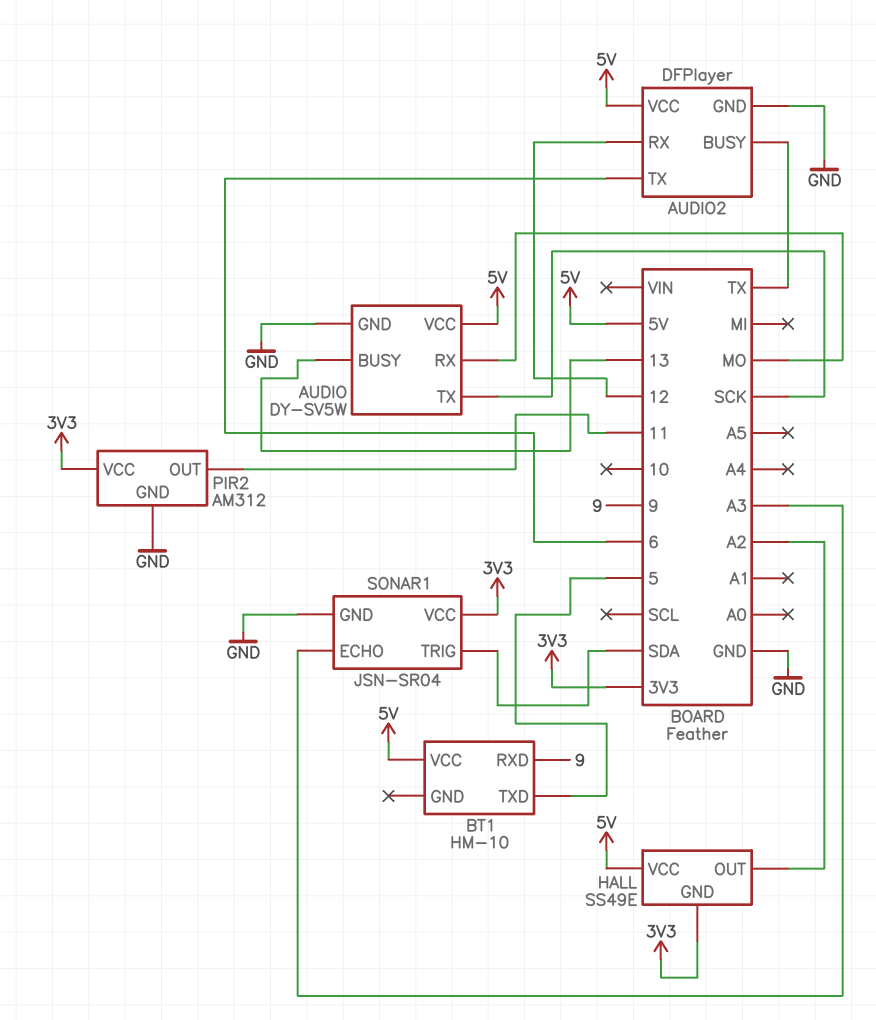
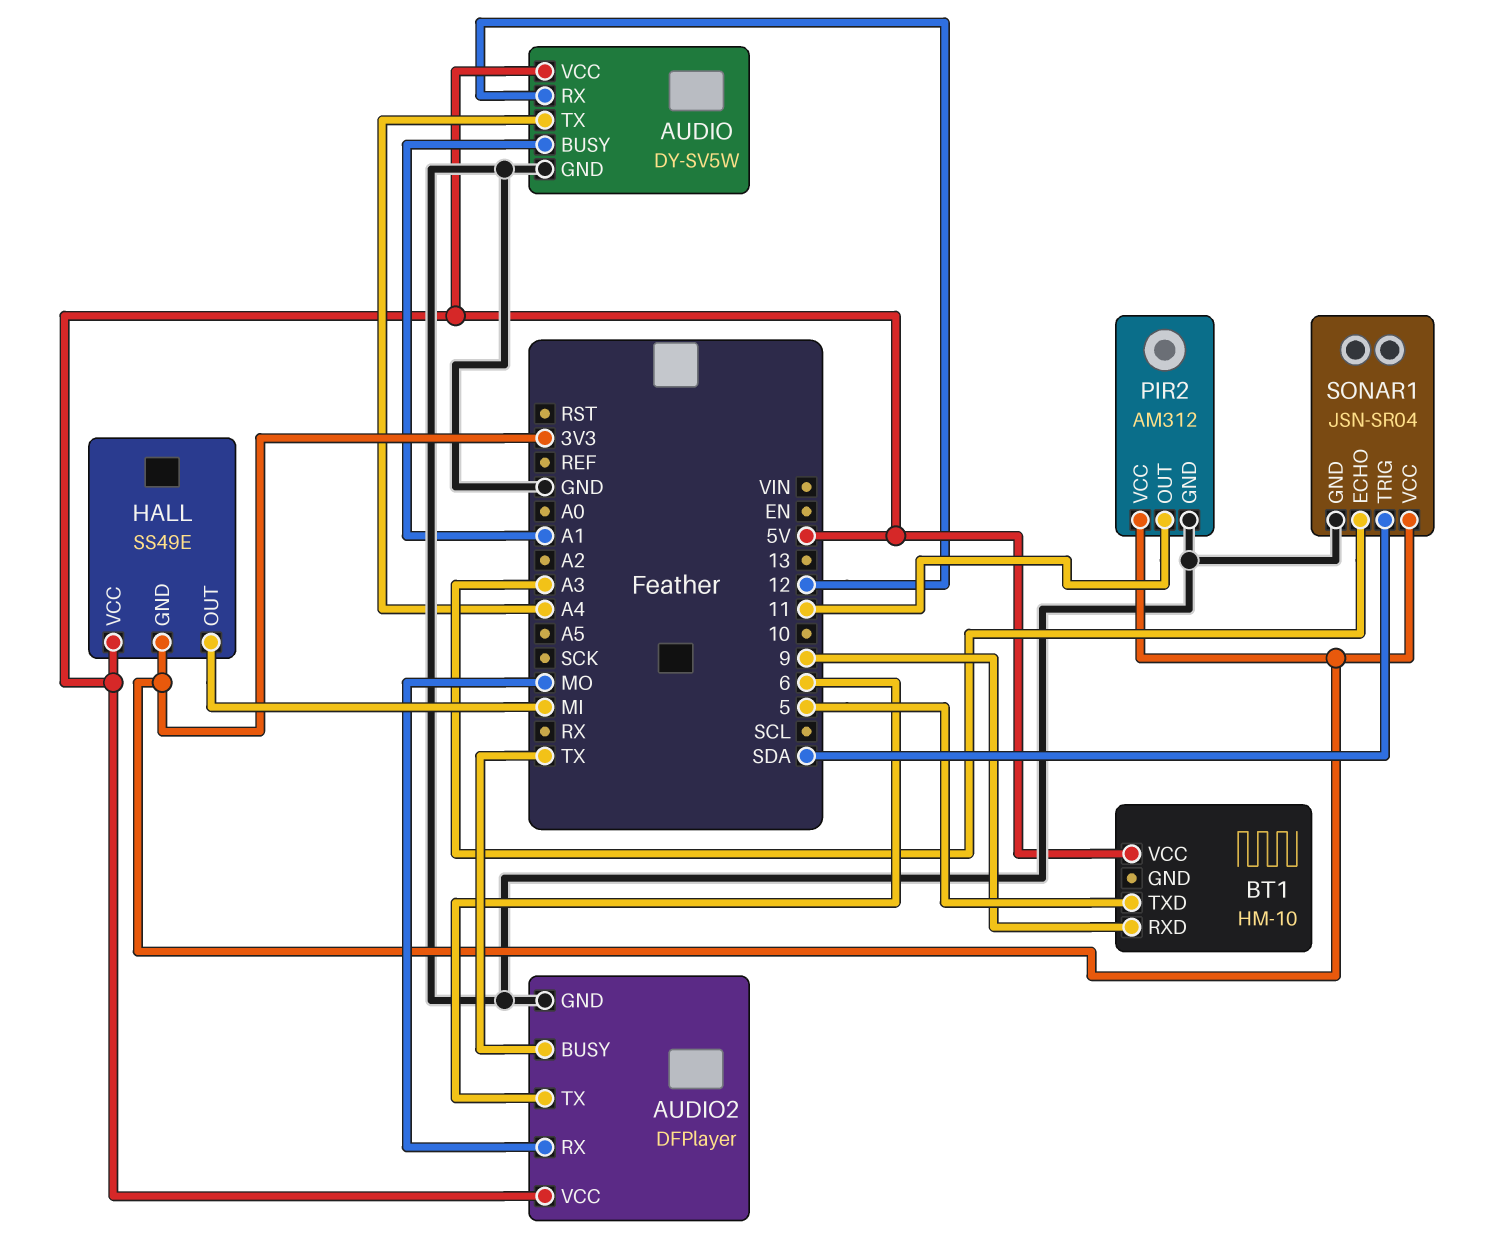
AUDIO pin BUSY: 13 -> A1
AUDIO pin RX: MO -> 12
AUDIO pin TX: SCK -> A4
AUDIO2 pin RX: 12 -> MO
HALL pin OUT: A2 -> MI

